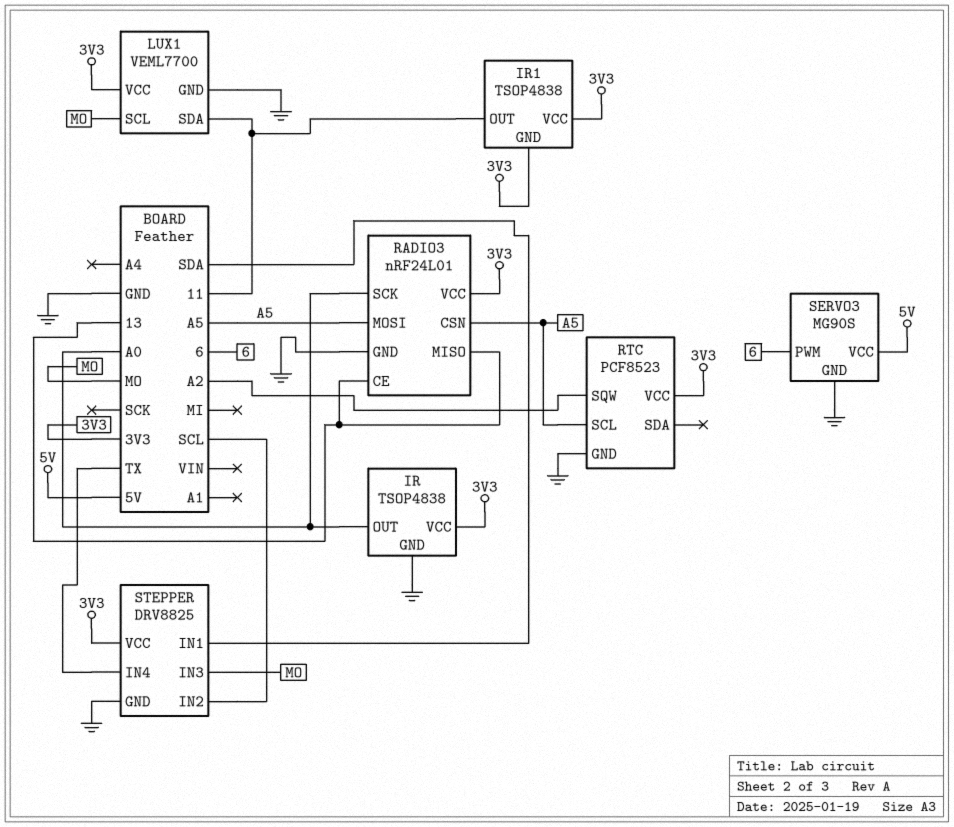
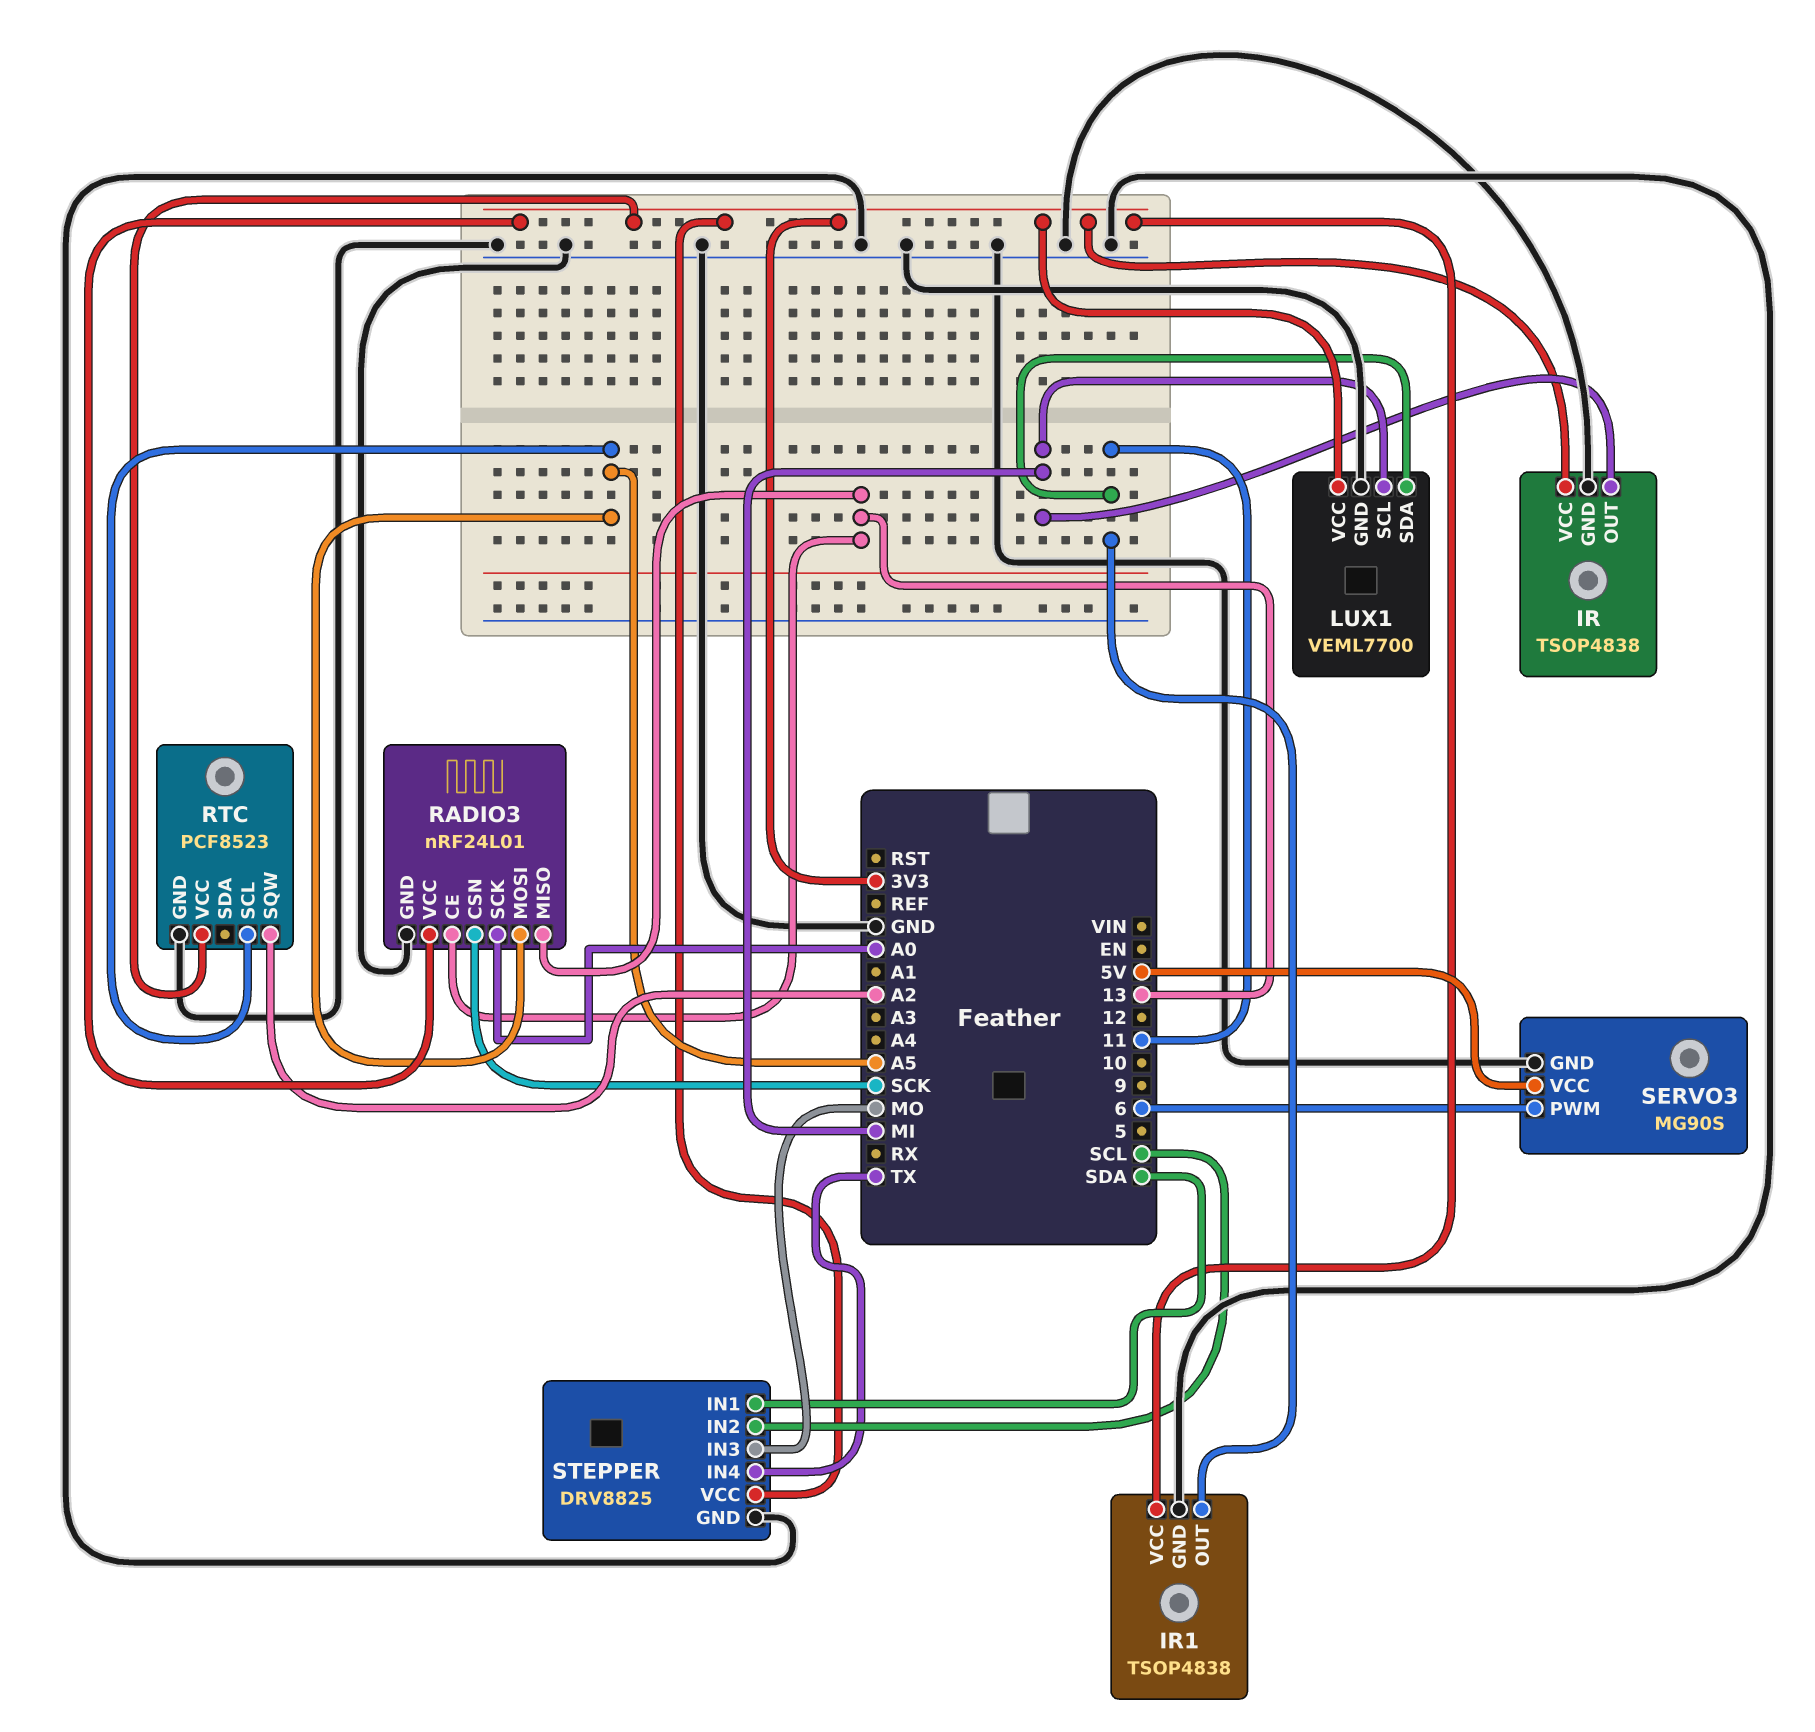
IR pin OUT: A0 -> MI
IR1 pin GND: 3V3 -> GND
LUX1 pin SCL: MO -> MI
RADIO3 pin CSN: A5 -> SCK

